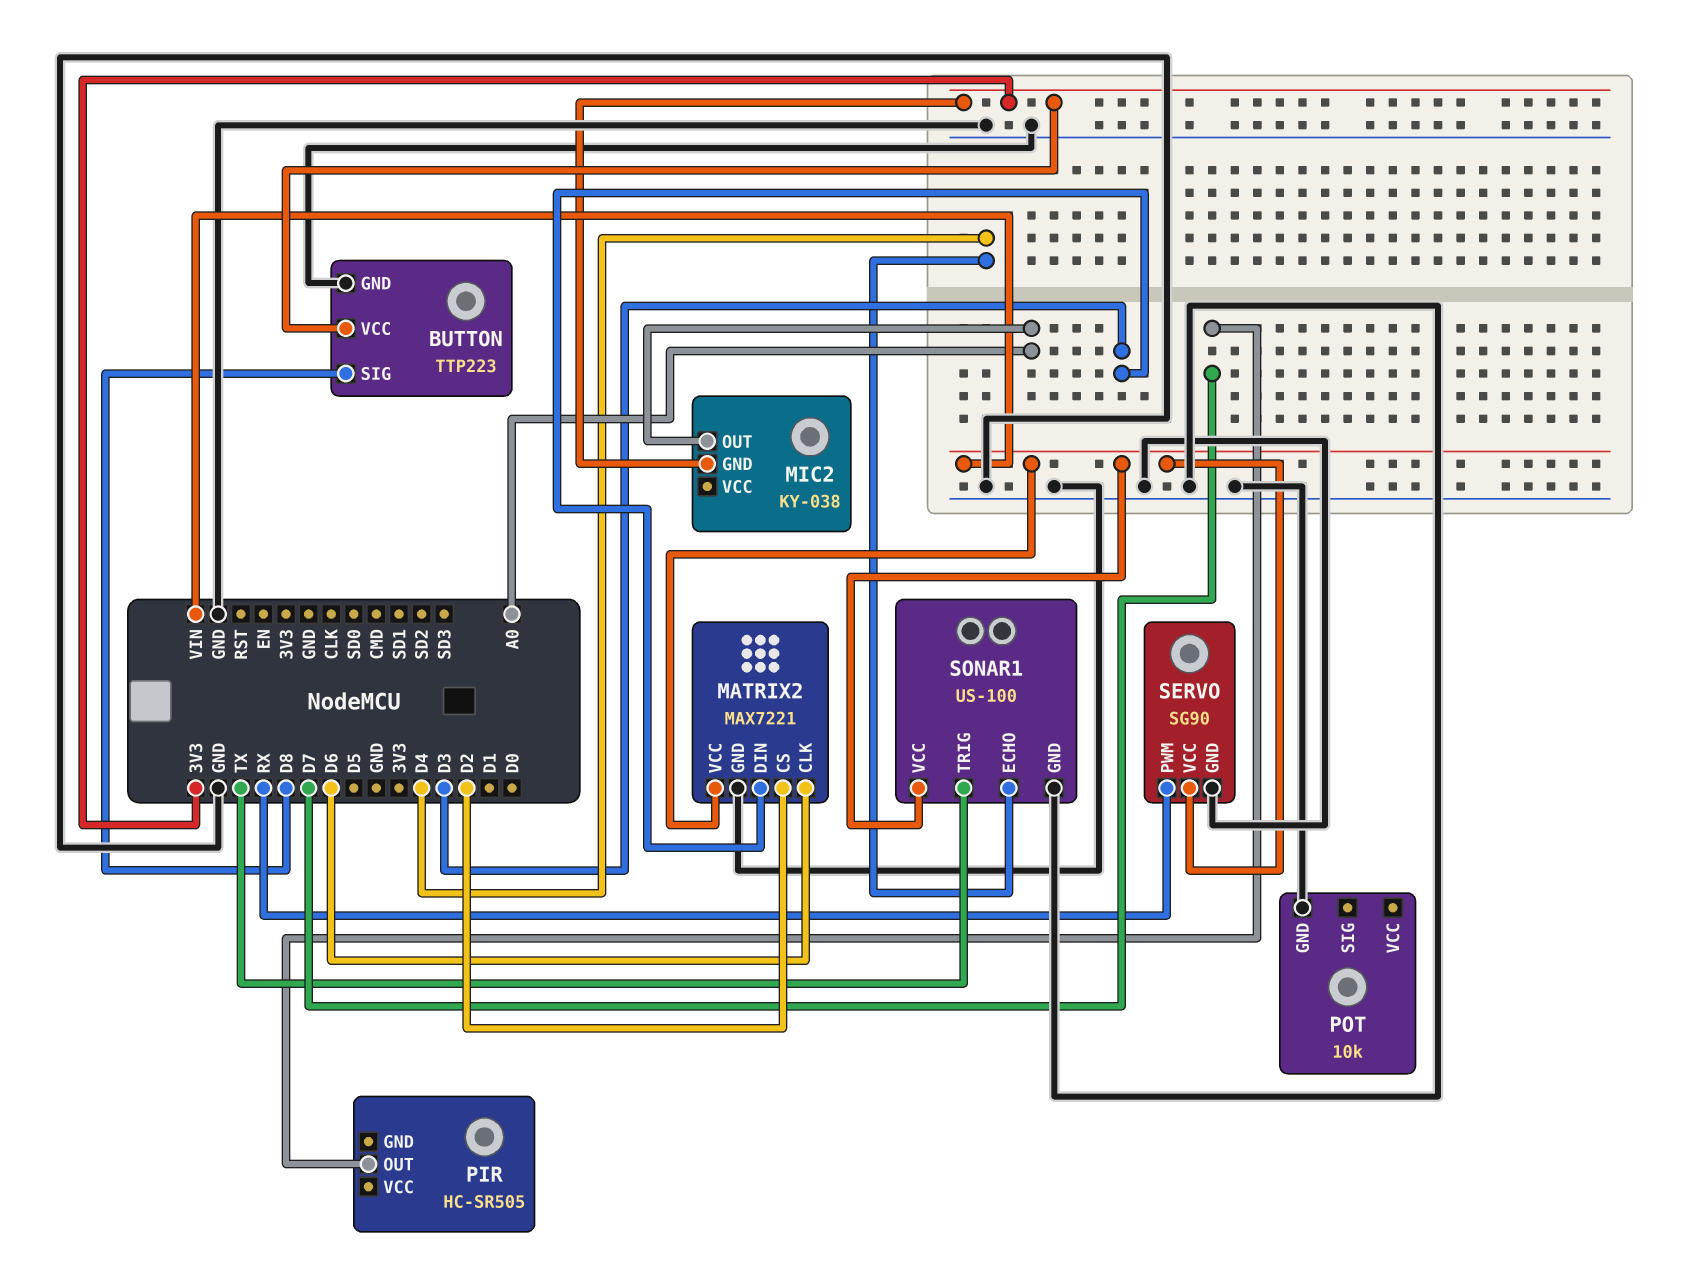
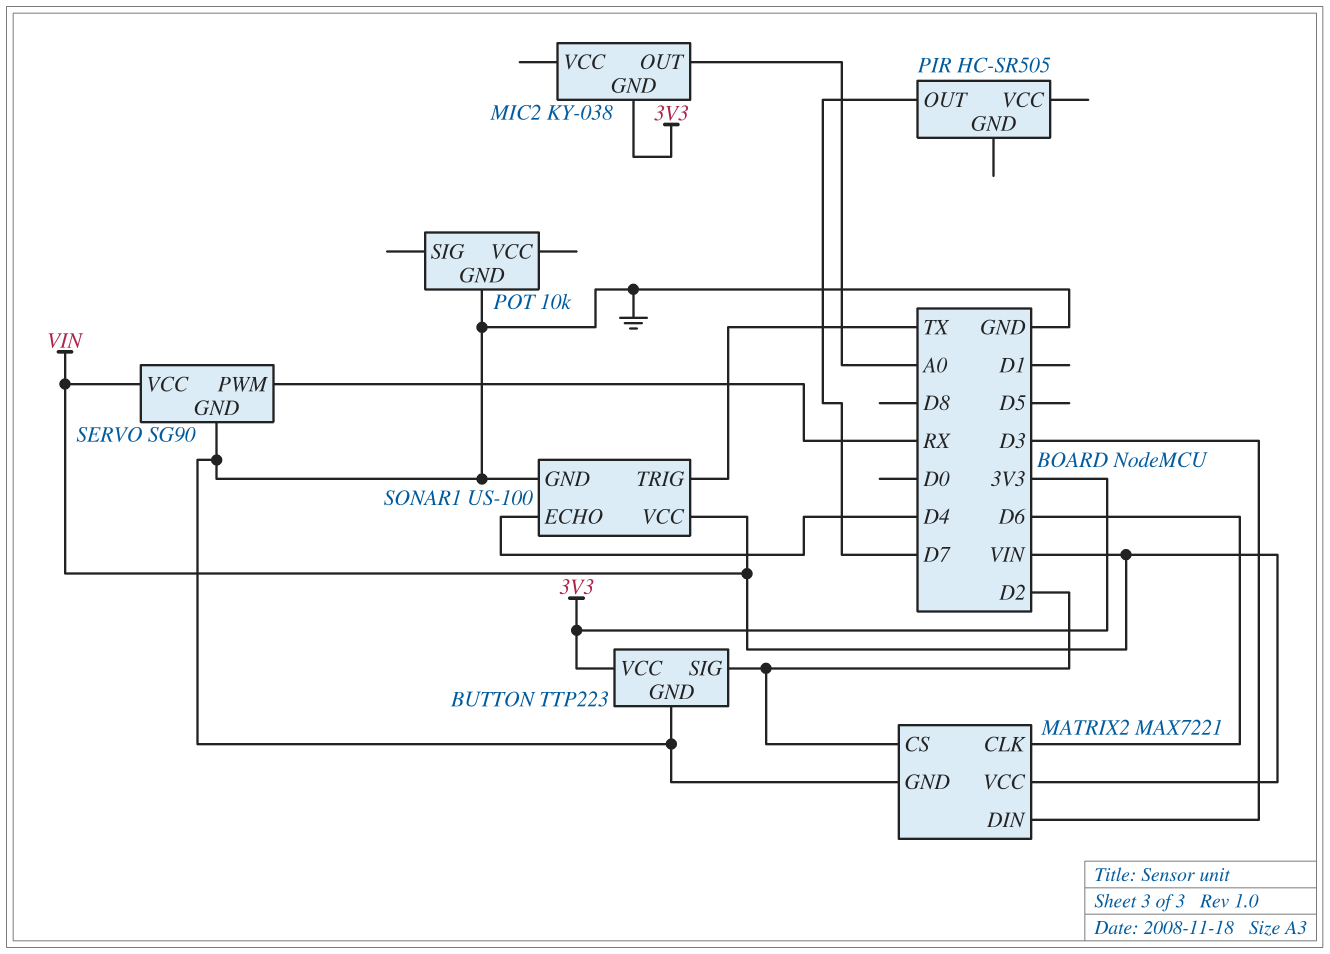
BUTTON pin SIG: D8 -> D2

